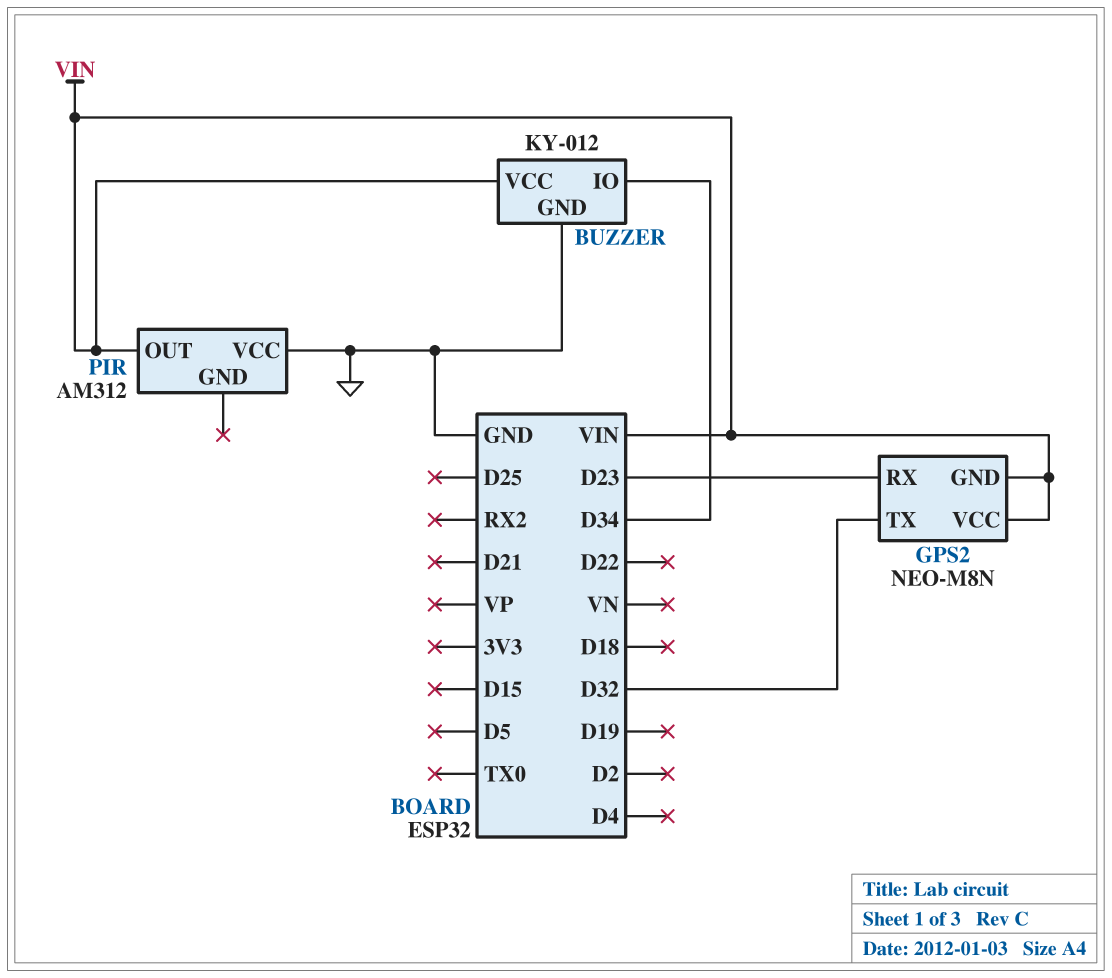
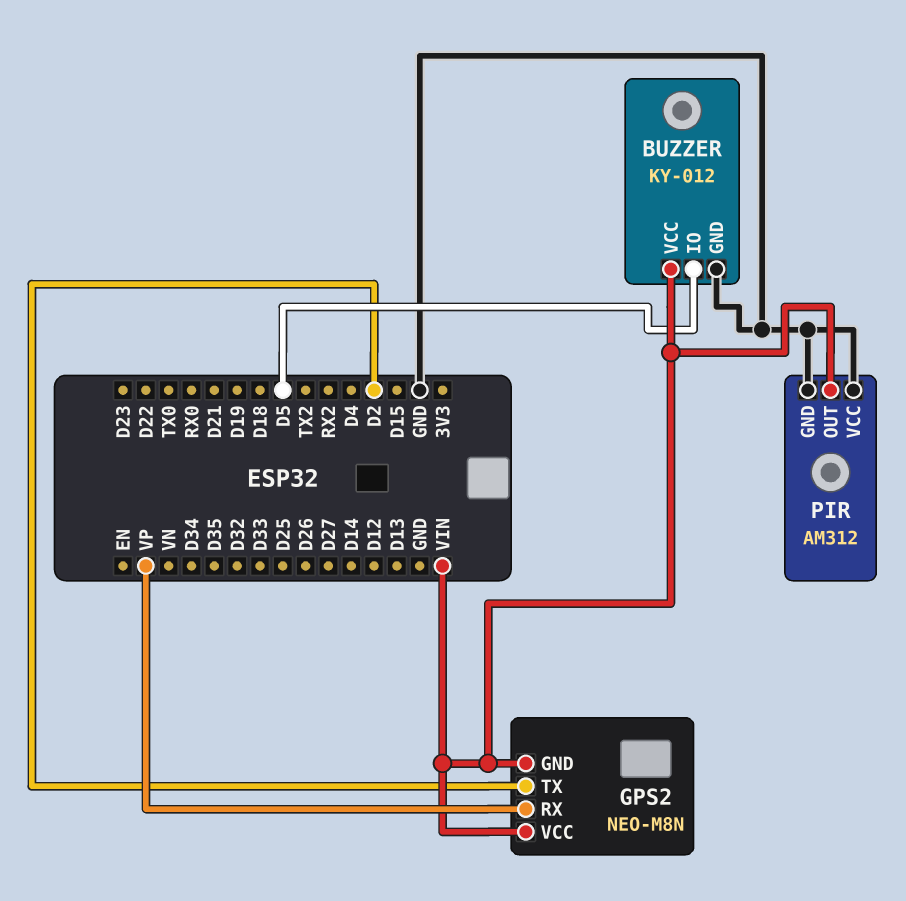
BUZZER pin IO: D34 -> D5
GPS2 pin RX: D23 -> VP
GPS2 pin TX: D32 -> D2
PIR pin GND: none -> GND

